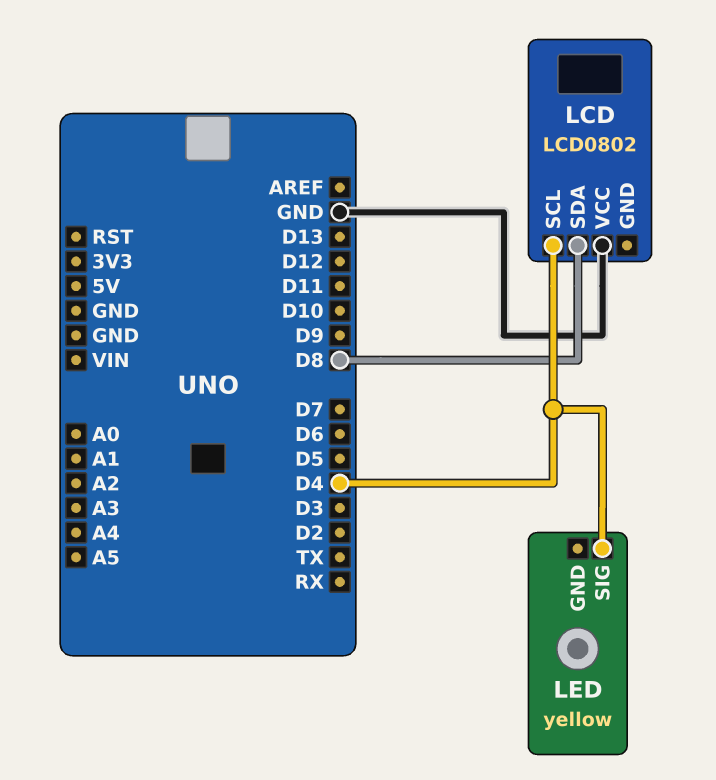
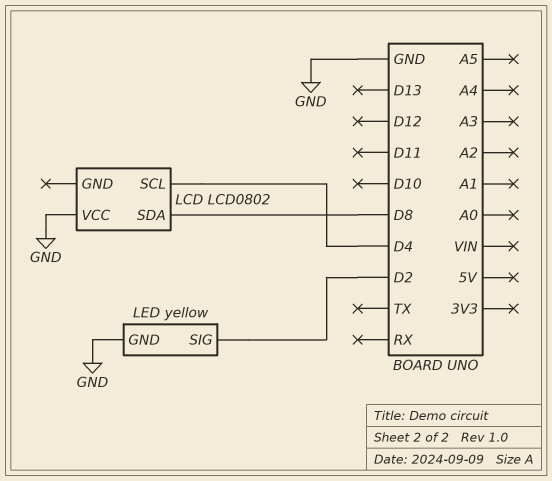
LED pin GND: none -> GND
LED pin SIG: D4 -> D2

